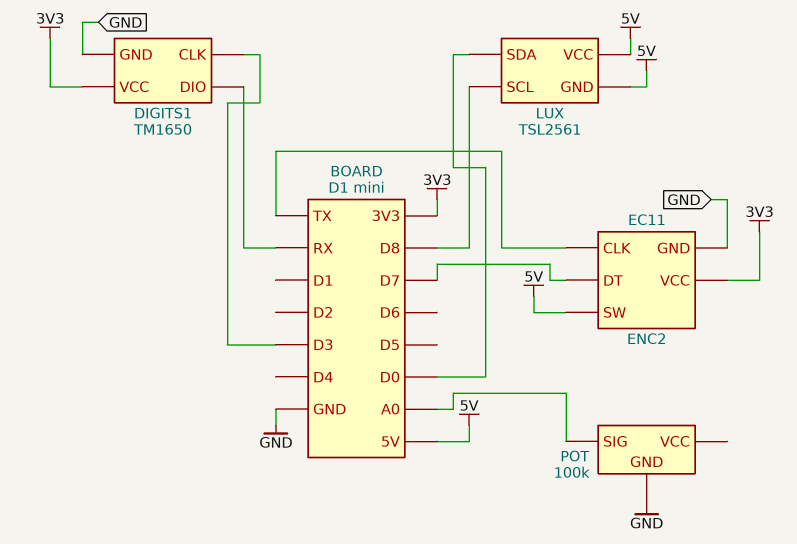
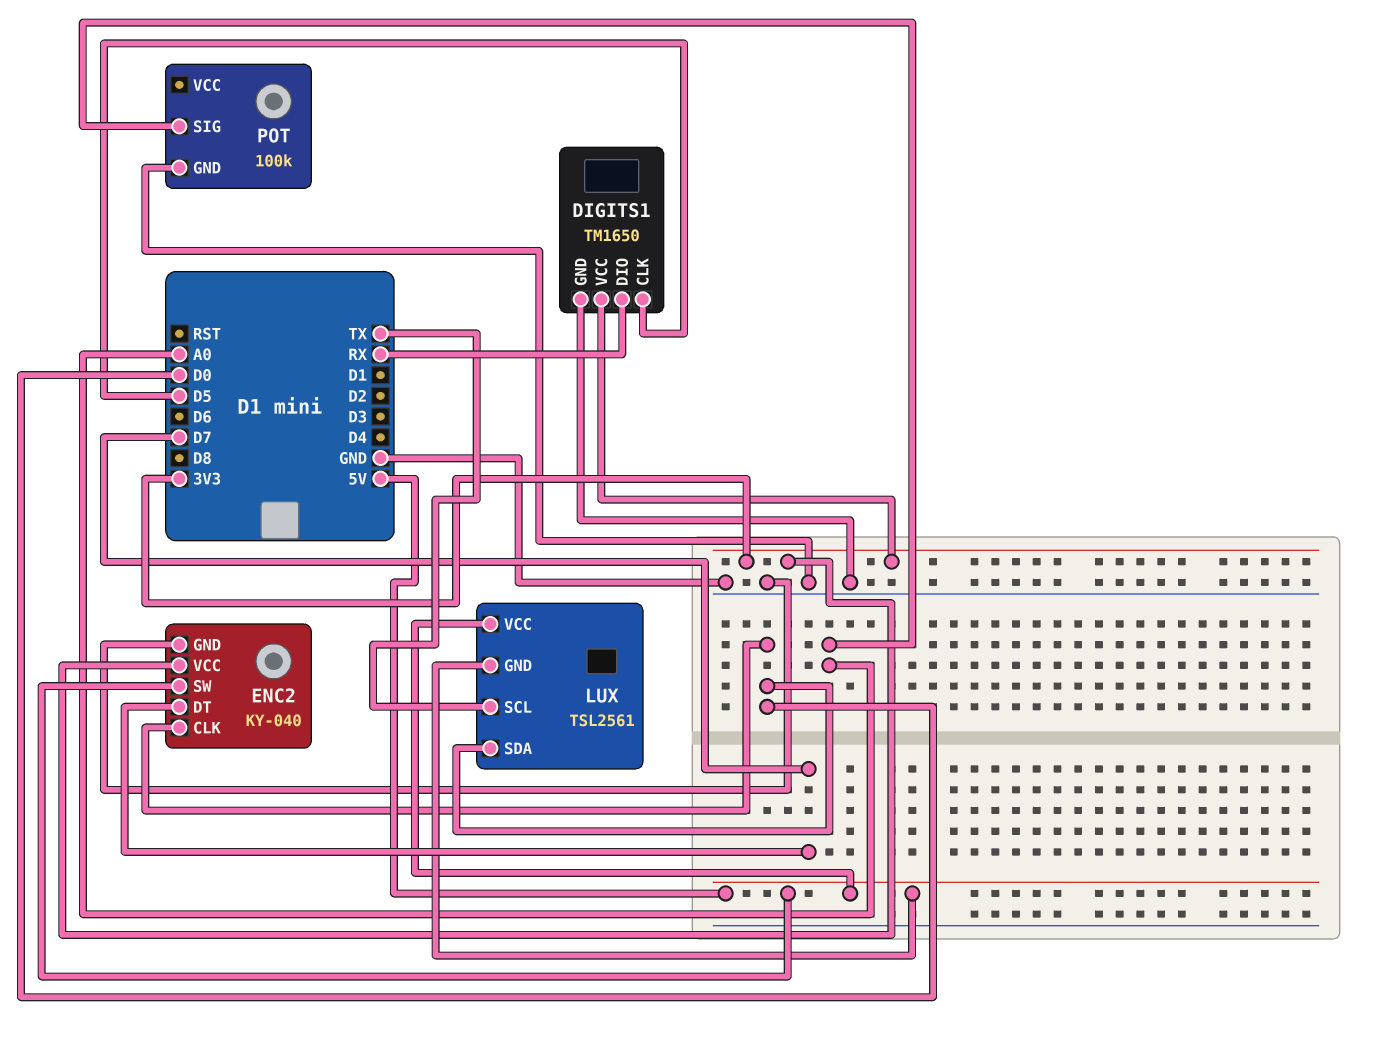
DIGITS1 pin CLK: D3 -> D5
ENC2: EC11 -> KY-040
ENC2 pin CLK: TX -> D0
LUX pin SCL: D8 -> TX

